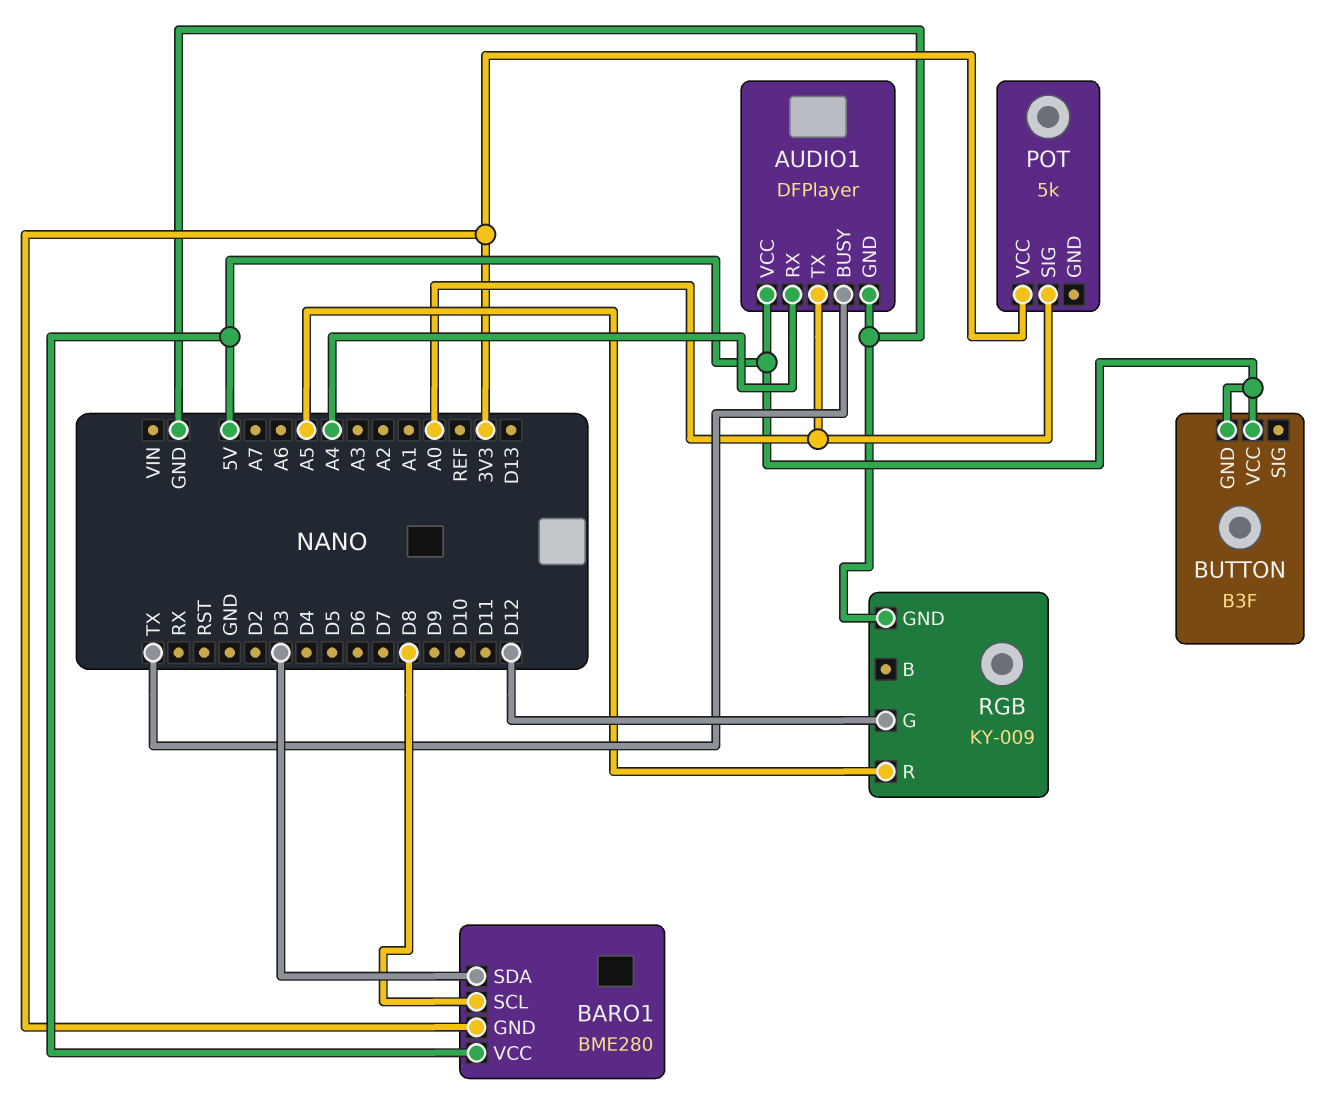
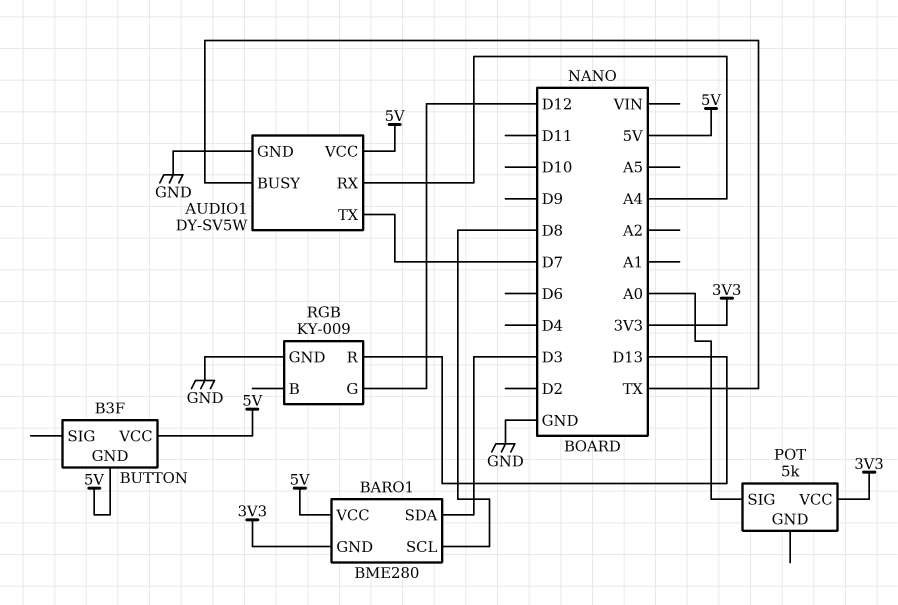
AUDIO1: DFPlayer -> DY-SV5W
AUDIO1 pin TX: A0 -> D7
RGB pin R: A5 -> D13

